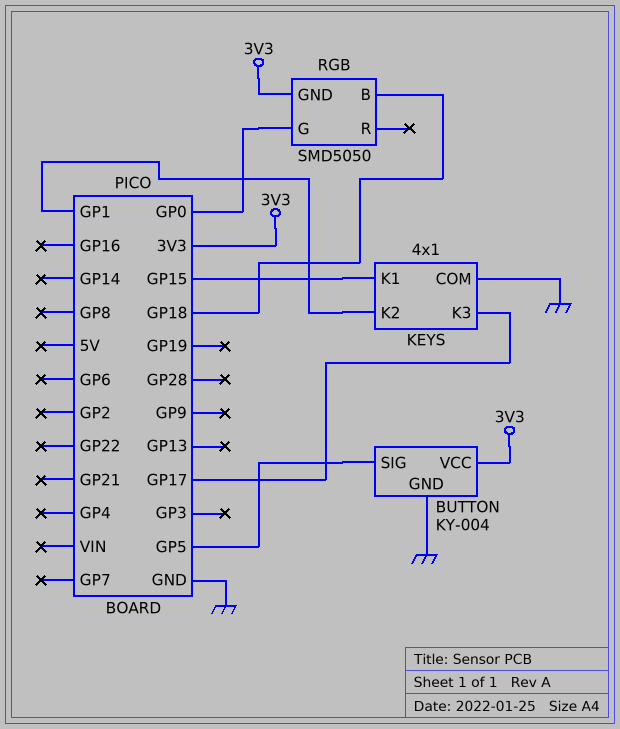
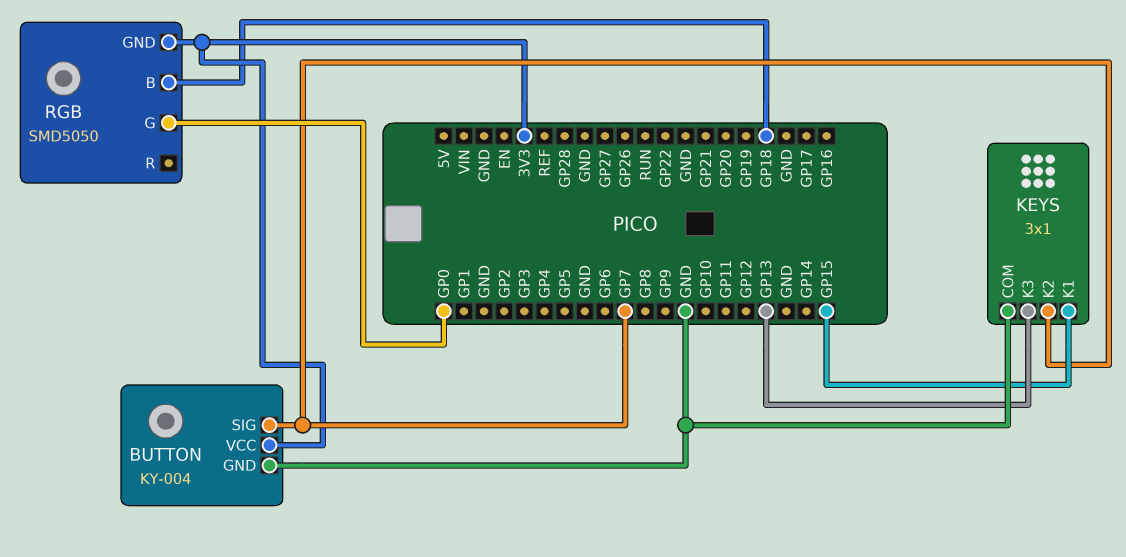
BUTTON pin SIG: GP5 -> GP7
KEYS: 4x1 -> 3x1
KEYS pin K2: GP1 -> GP7
KEYS pin K3: GP17 -> GP13

